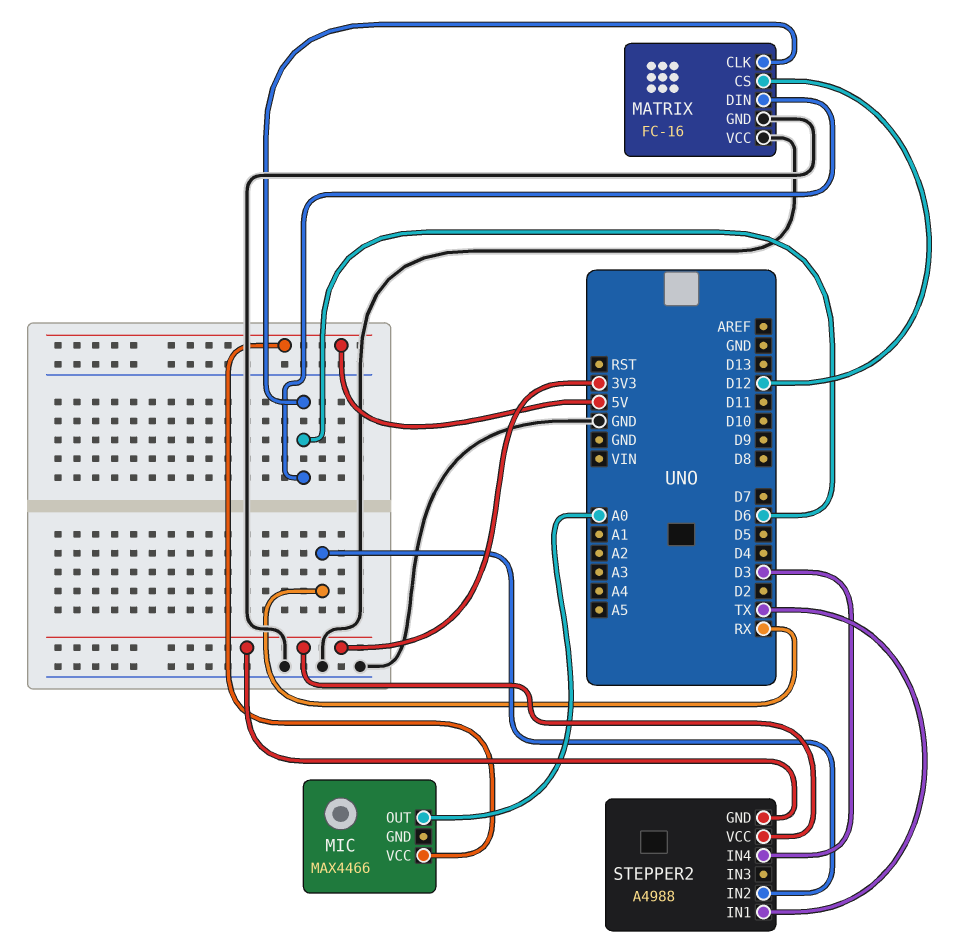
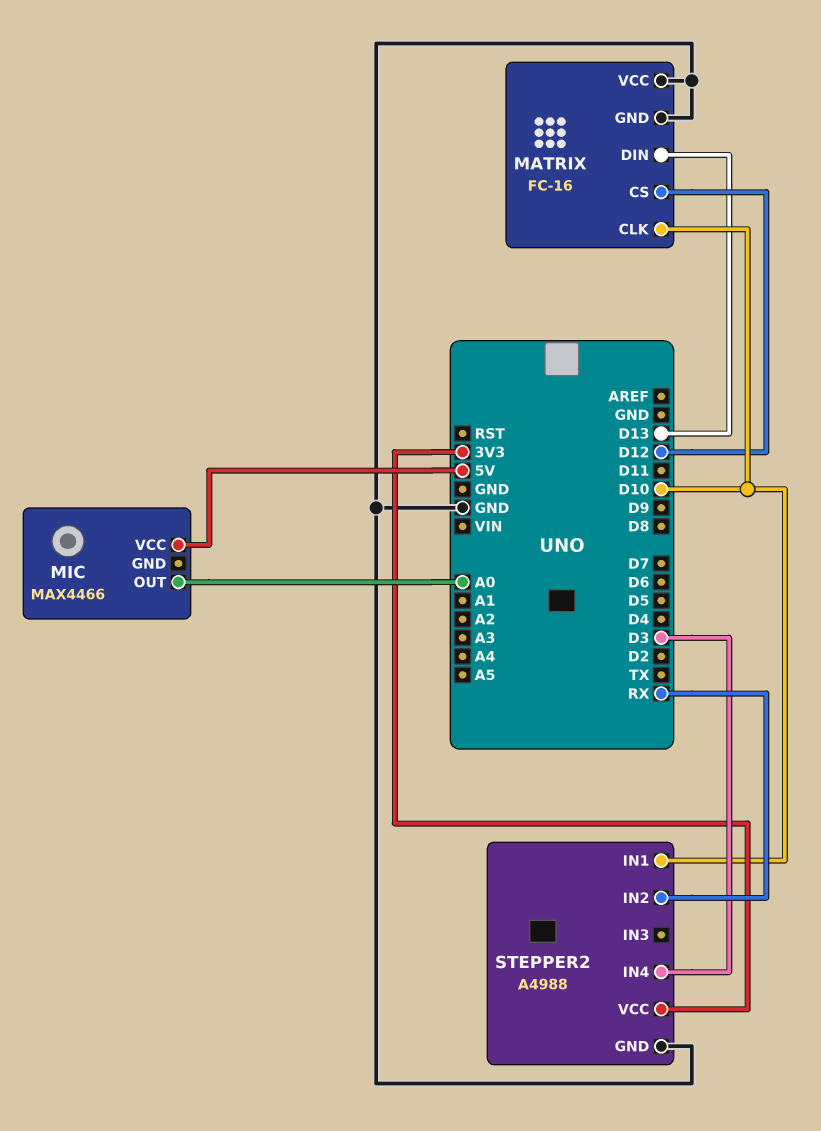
MATRIX pin CLK: D6 -> D10
MATRIX pin DIN: D6 -> D13
STEPPER2 pin GND: 3V3 -> GND
STEPPER2 pin IN1: TX -> D10

